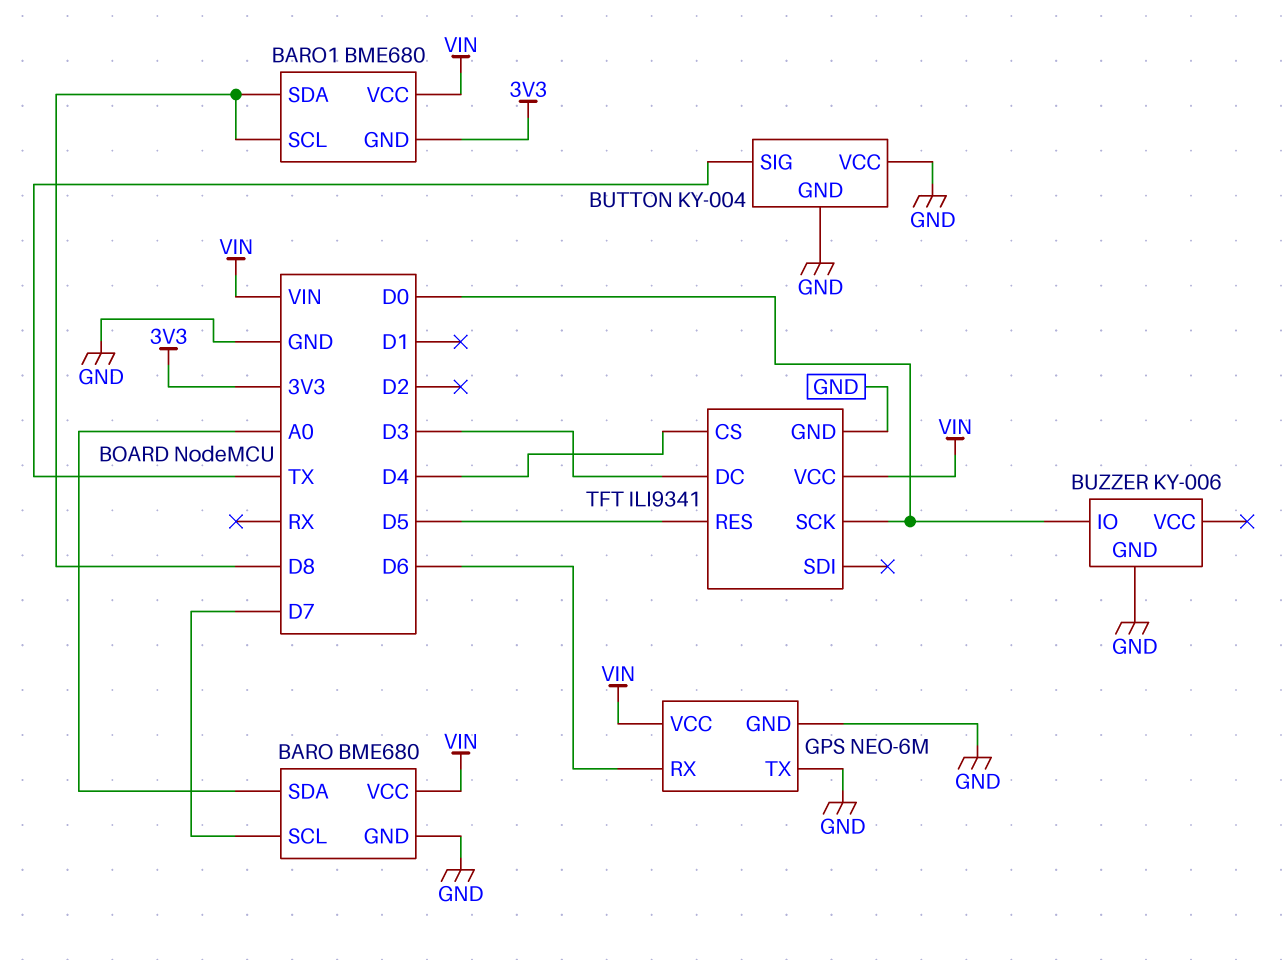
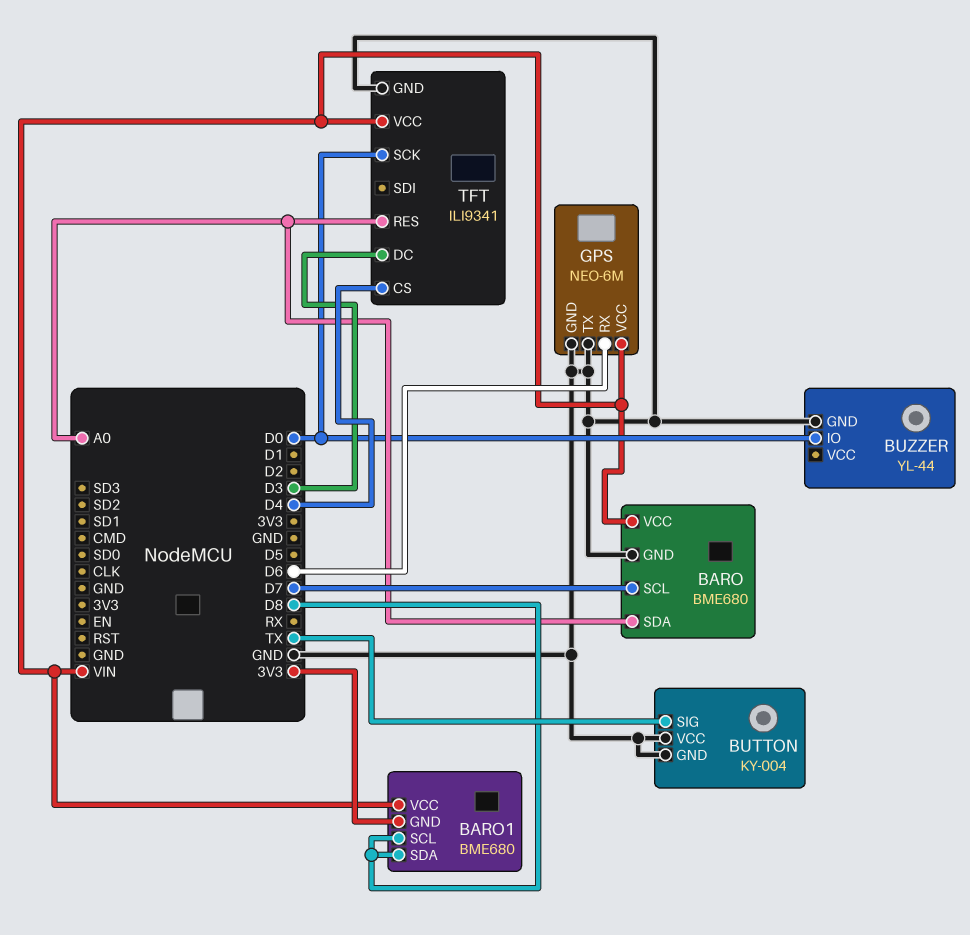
BUZZER: KY-006 -> YL-44
TFT pin RES: D5 -> A0

